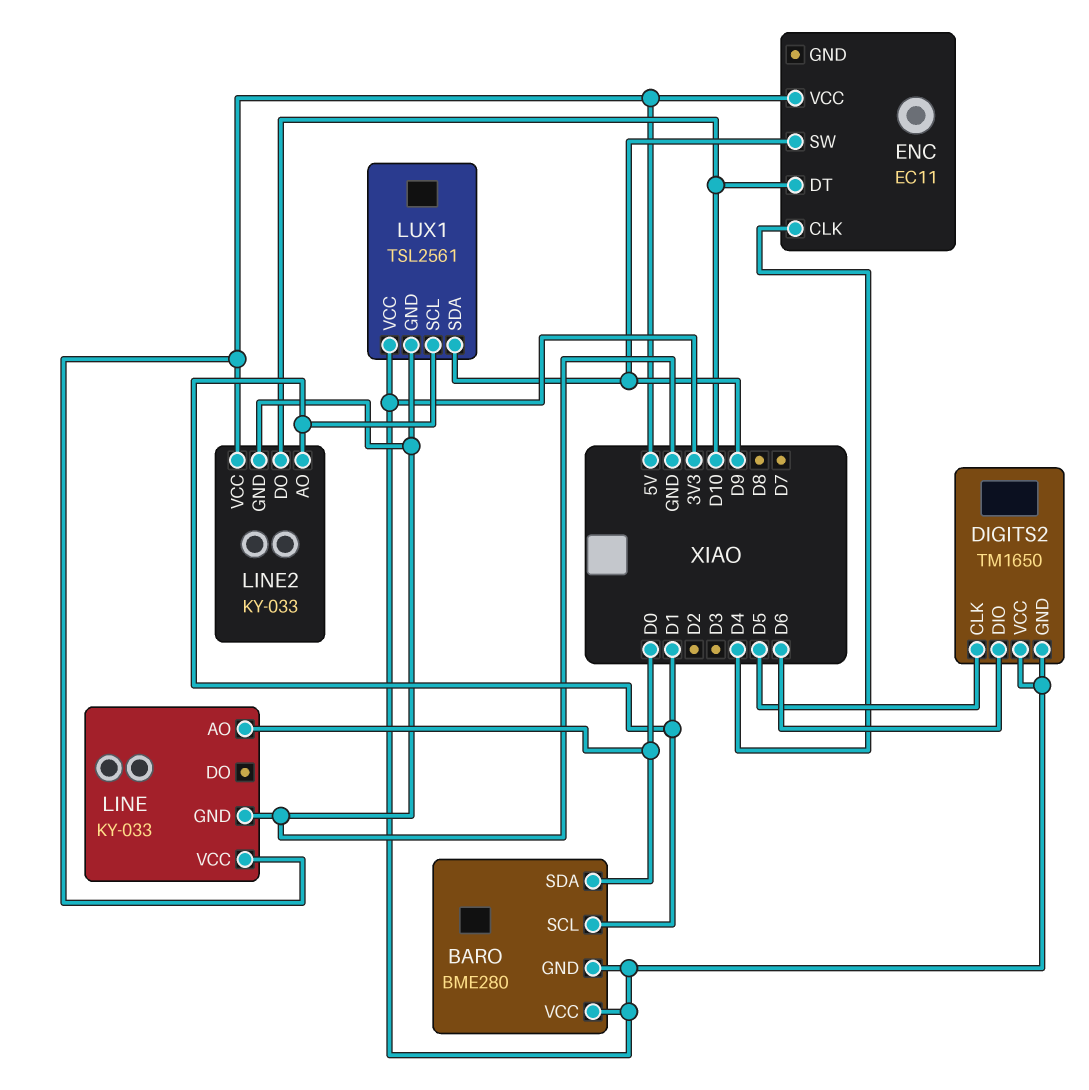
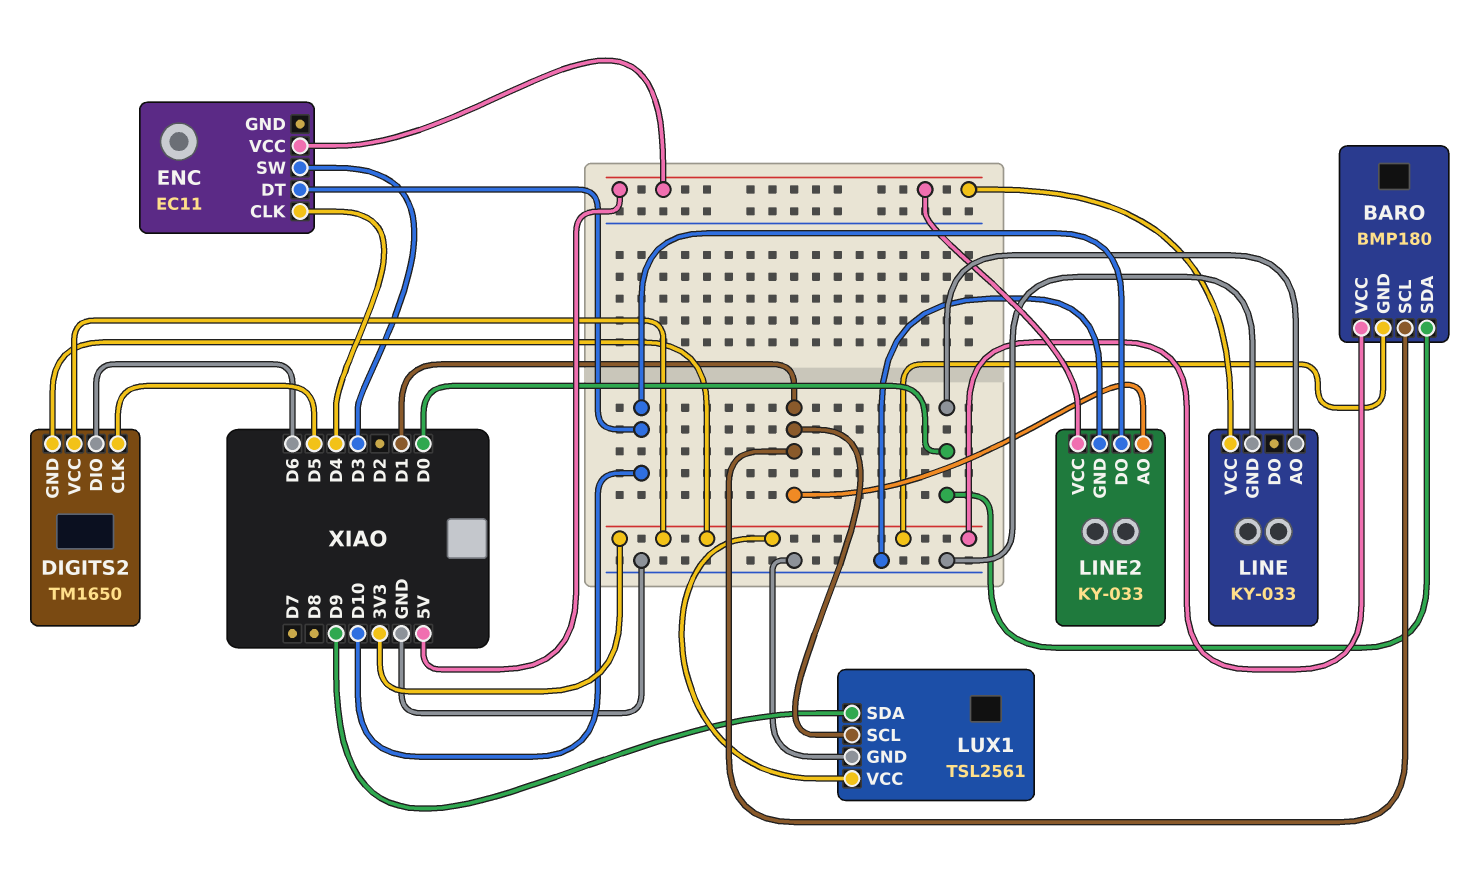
BARO: BME280 -> BMP180
ENC pin SW: D9 -> D3

